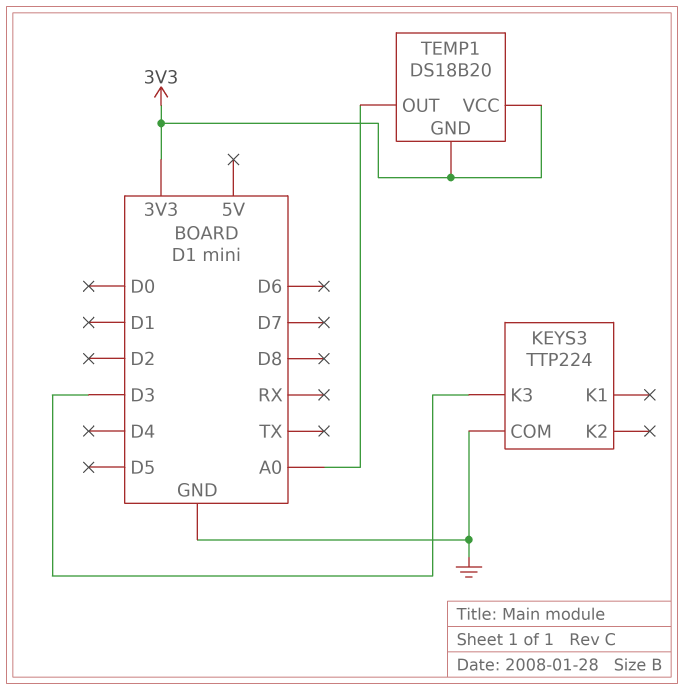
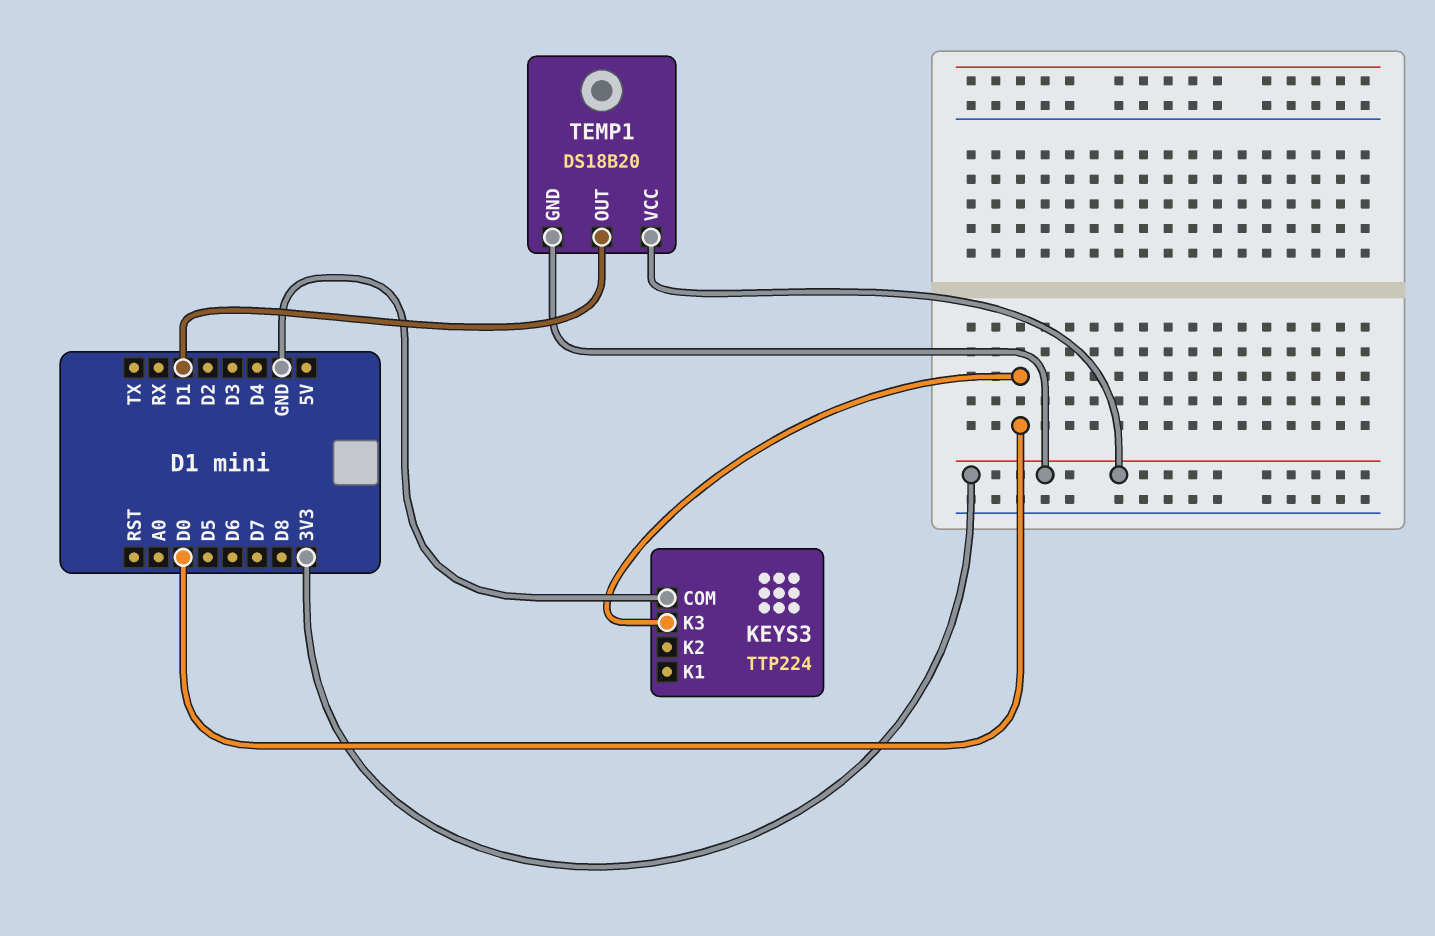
KEYS3 pin K3: D3 -> D0
TEMP1 pin OUT: A0 -> D1

